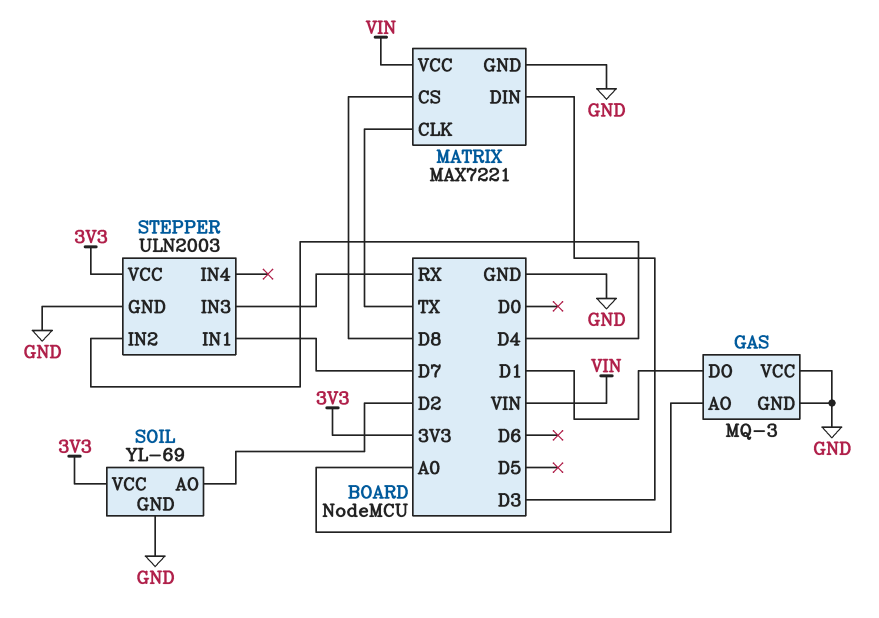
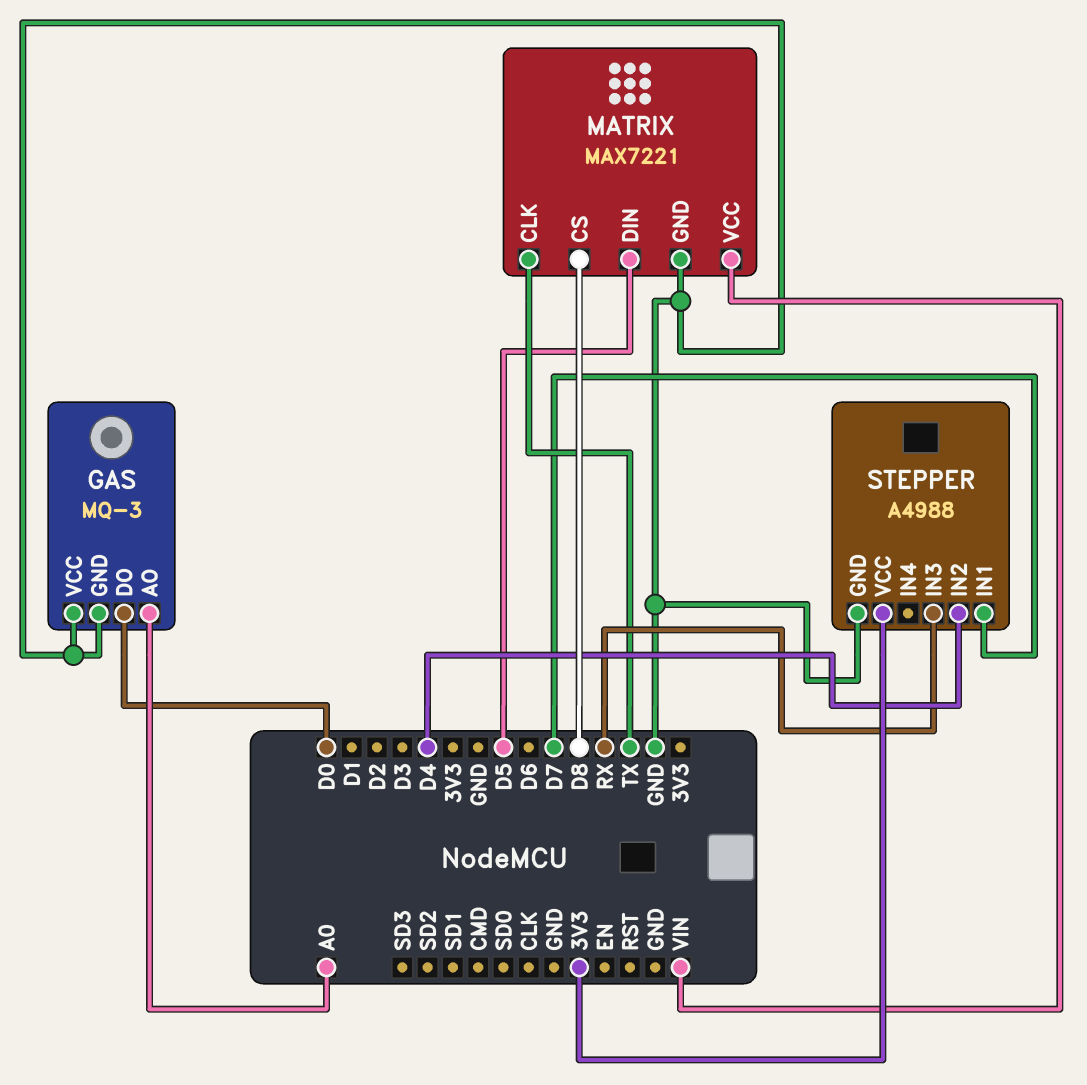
GAS pin DO: D1 -> D0
MATRIX pin DIN: D3 -> D5
SOIL: YL-69 -> none
SOIL pin AO: D2 -> none
SOIL pin GND: GND -> none
SOIL pin VCC: 3V3 -> none
STEPPER: ULN2003 -> A4988

